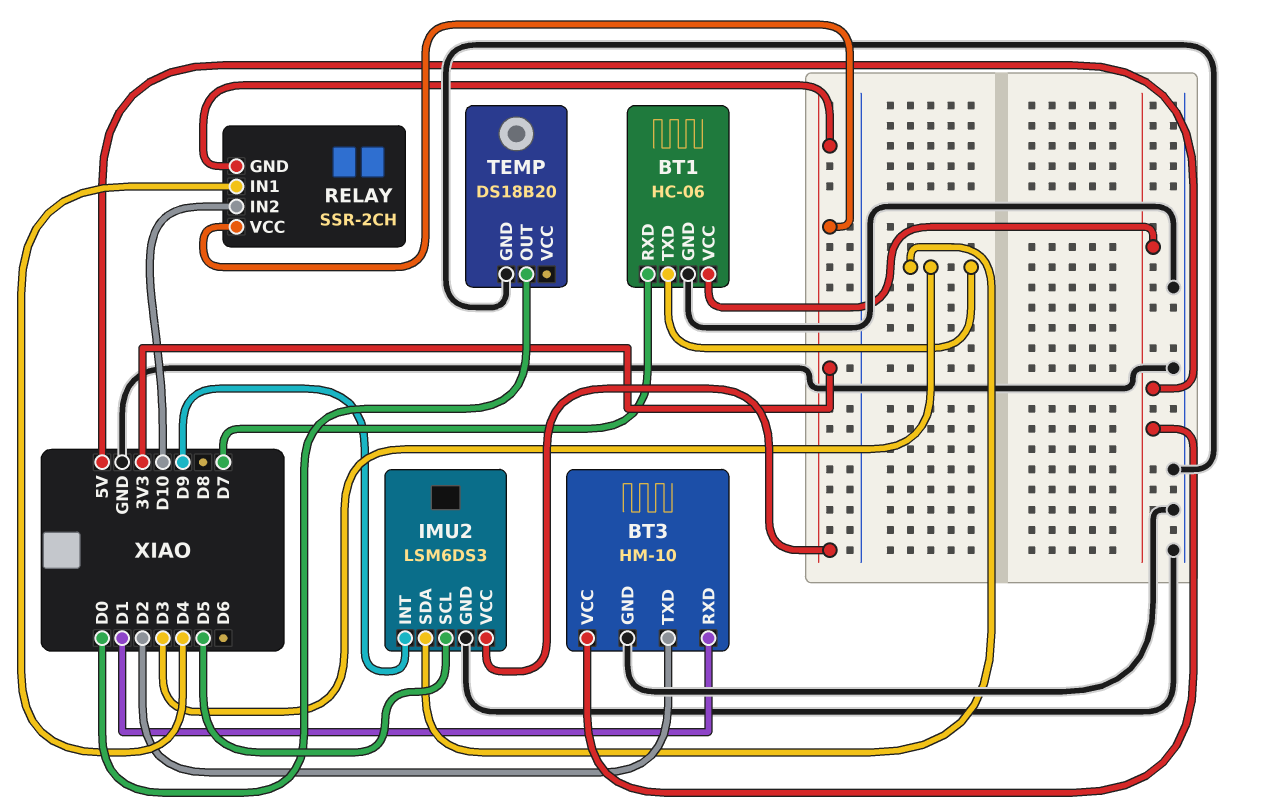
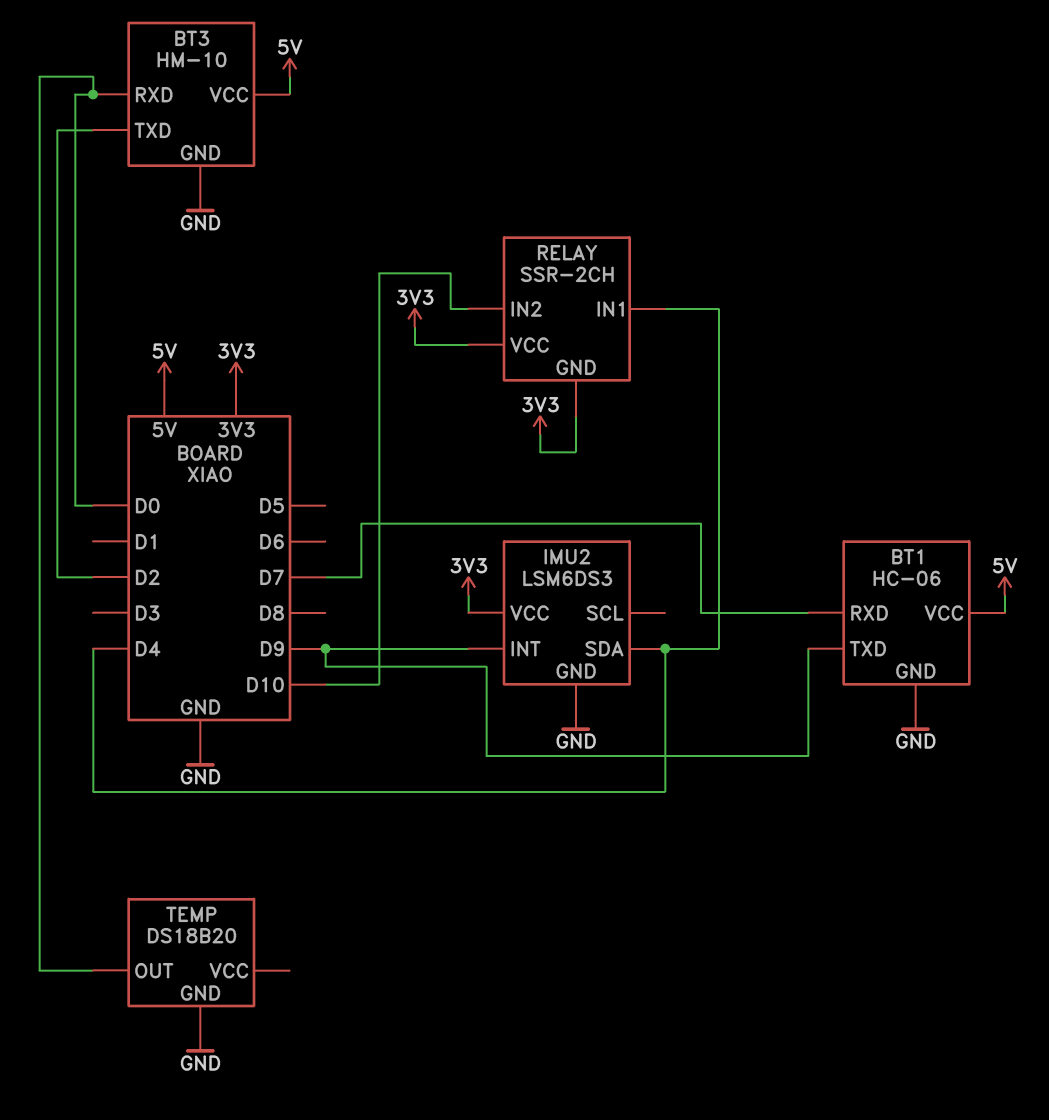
BT1 pin TXD: D3 -> D9
BT3 pin RXD: D1 -> D0
IMU2 pin SCL: D5 -> none
IMU2 pin SDA: D3 -> D4

